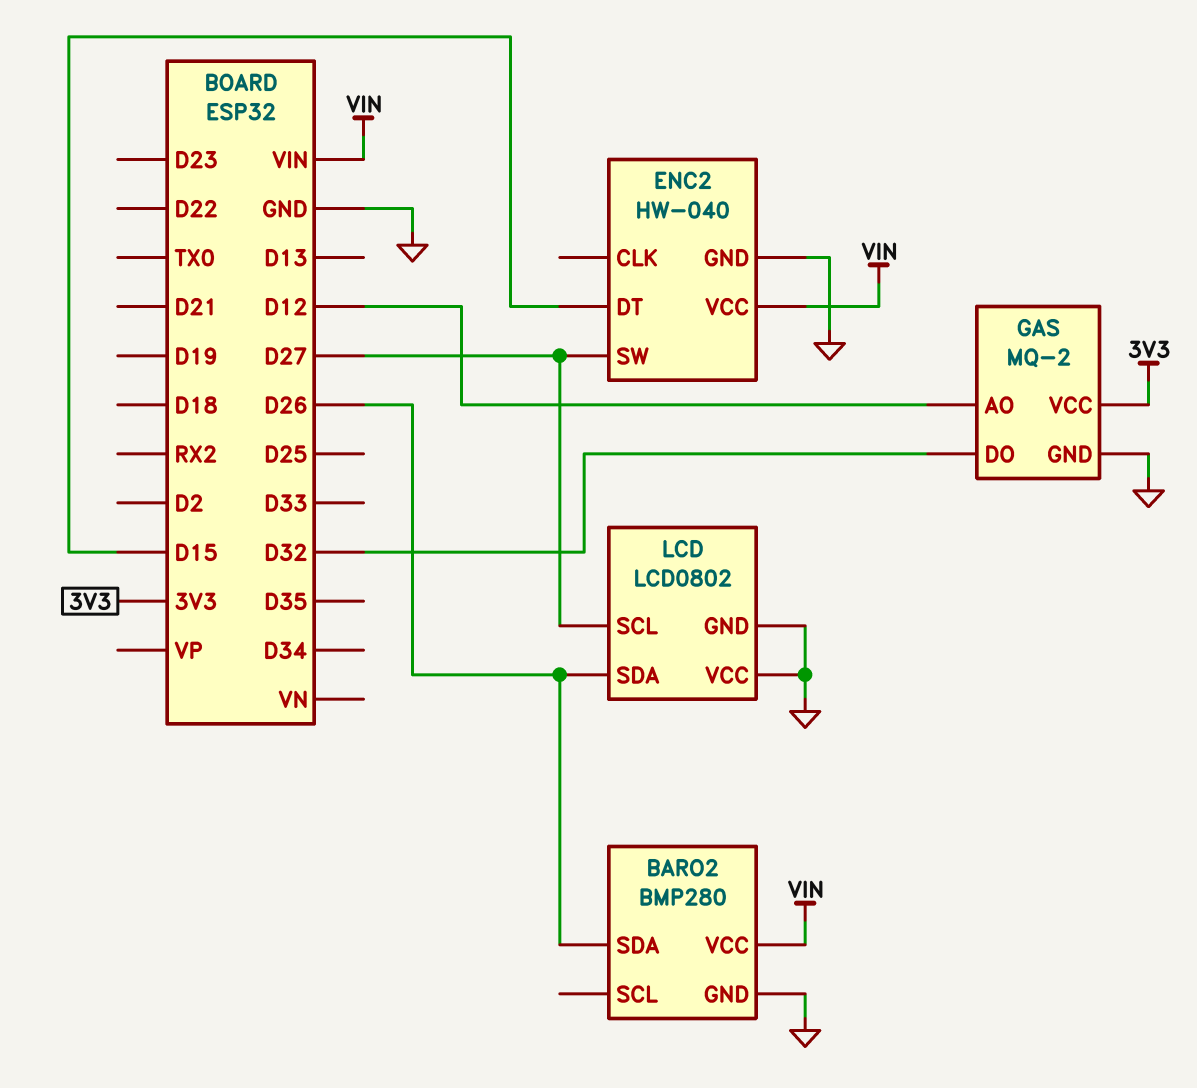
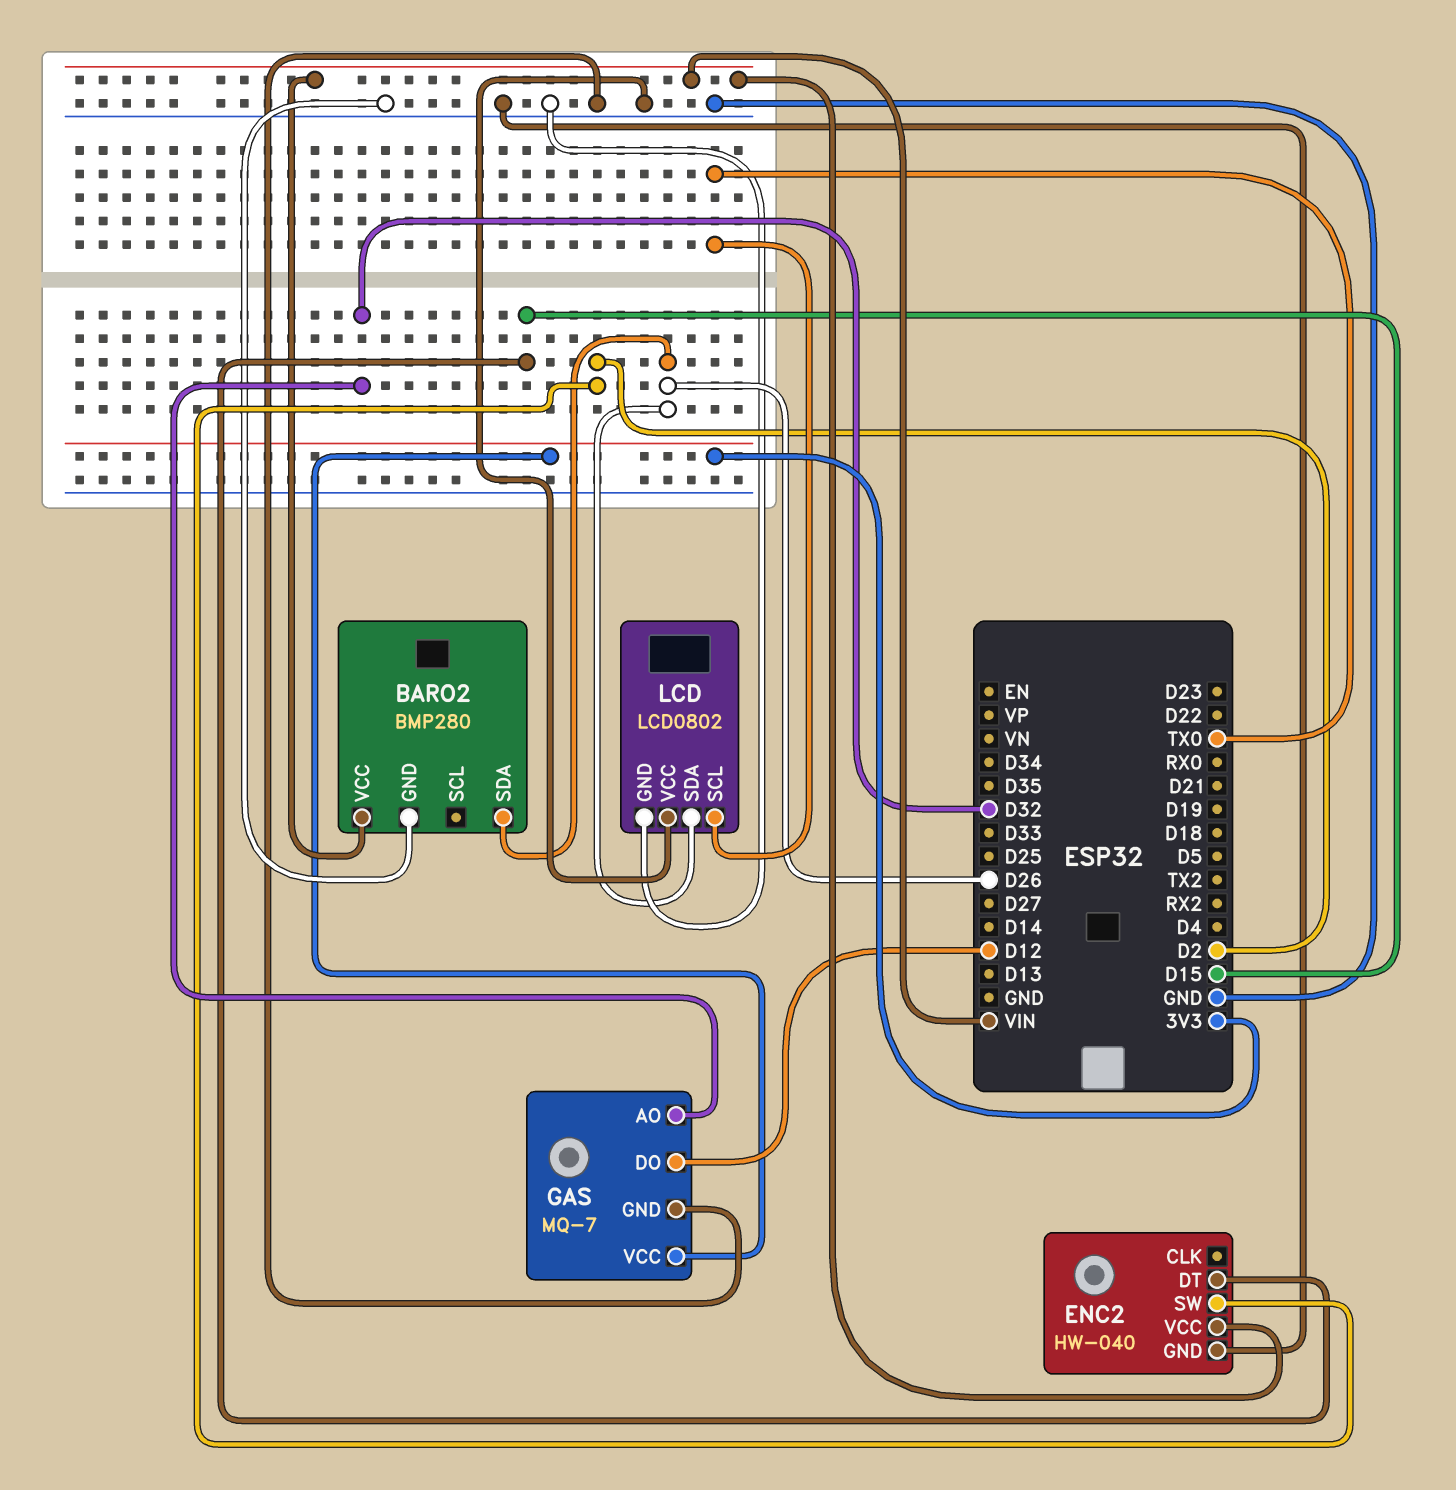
ENC2 pin SW: D27 -> D2
GAS: MQ-2 -> MQ-7
GAS pin AO: D12 -> D32
GAS pin DO: D32 -> D12
LCD pin SCL: D27 -> TX0

